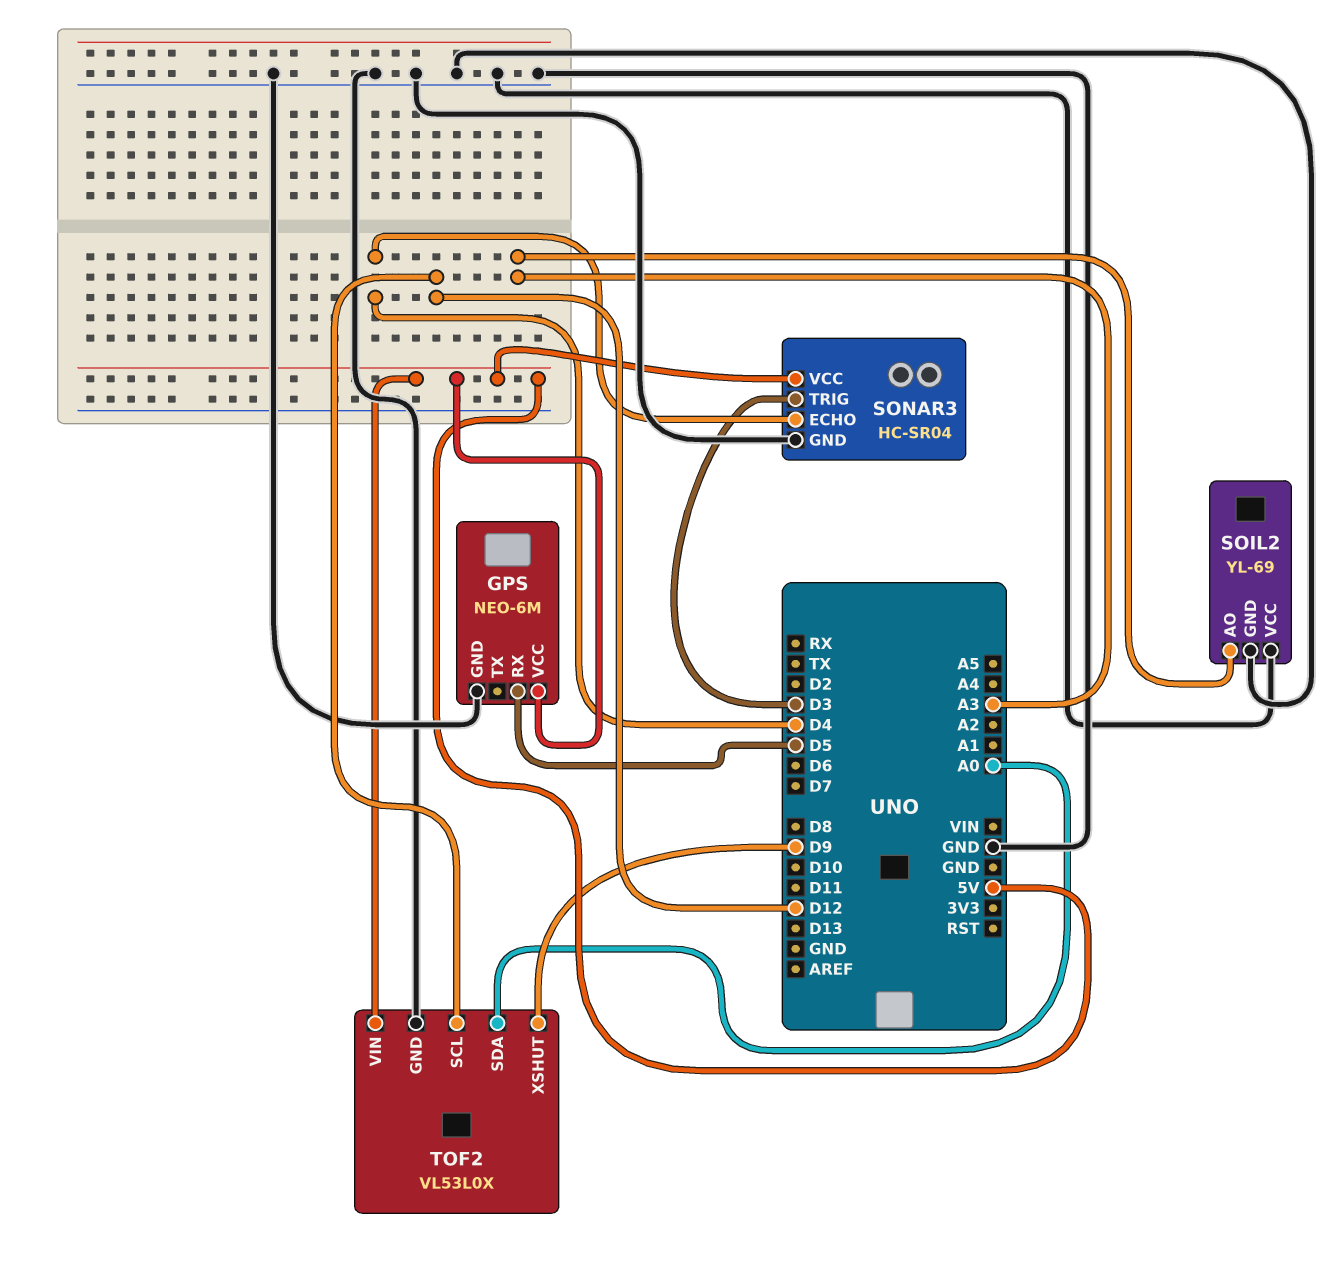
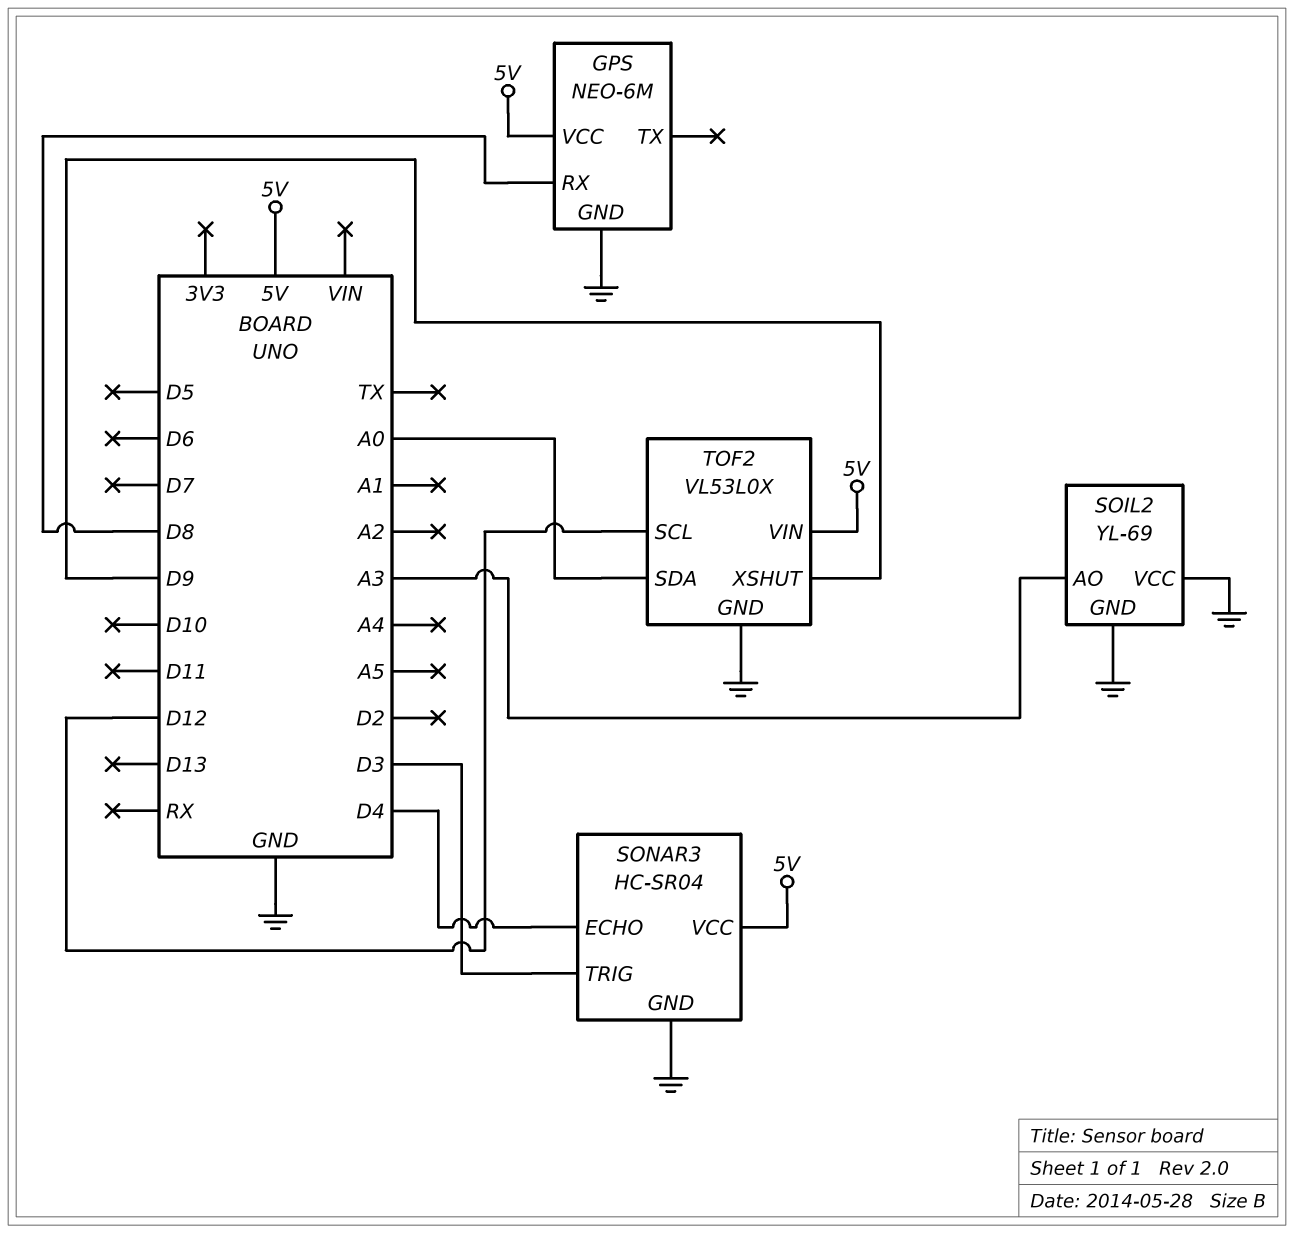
GPS pin RX: D5 -> D8

